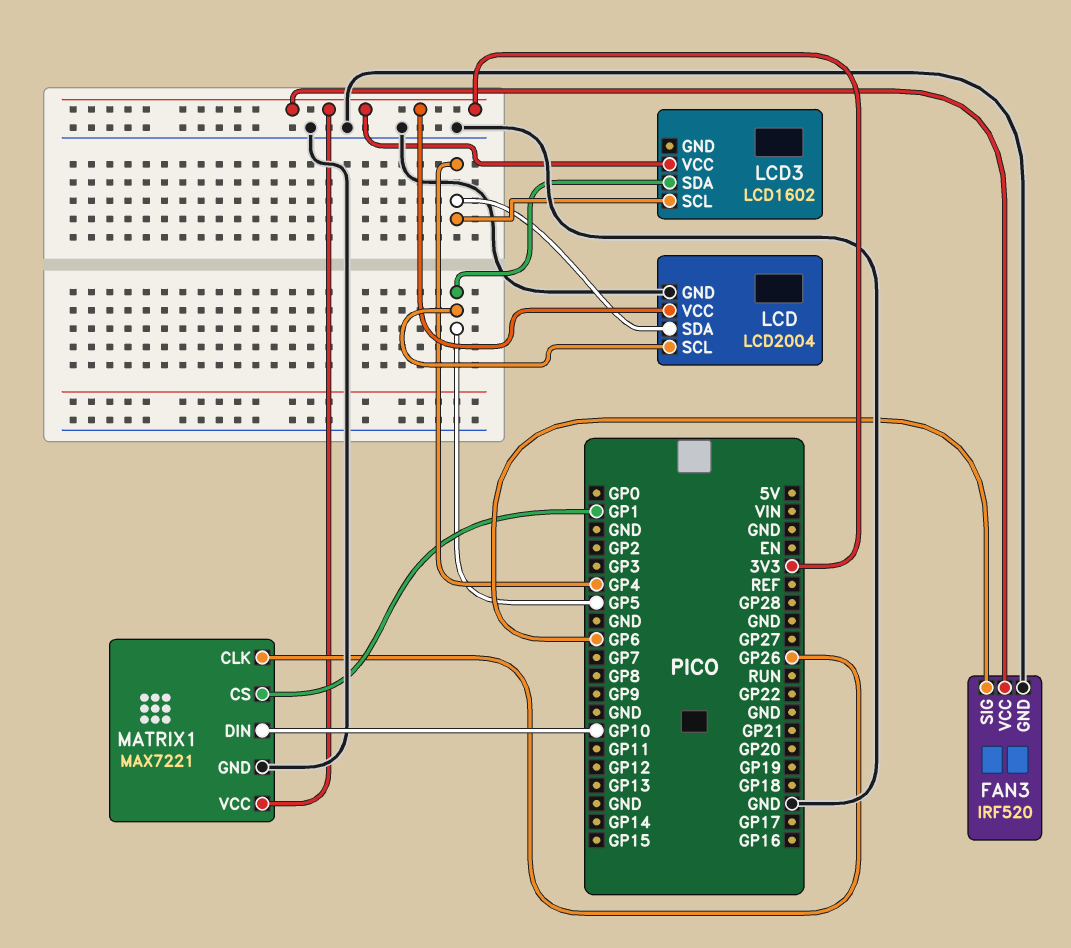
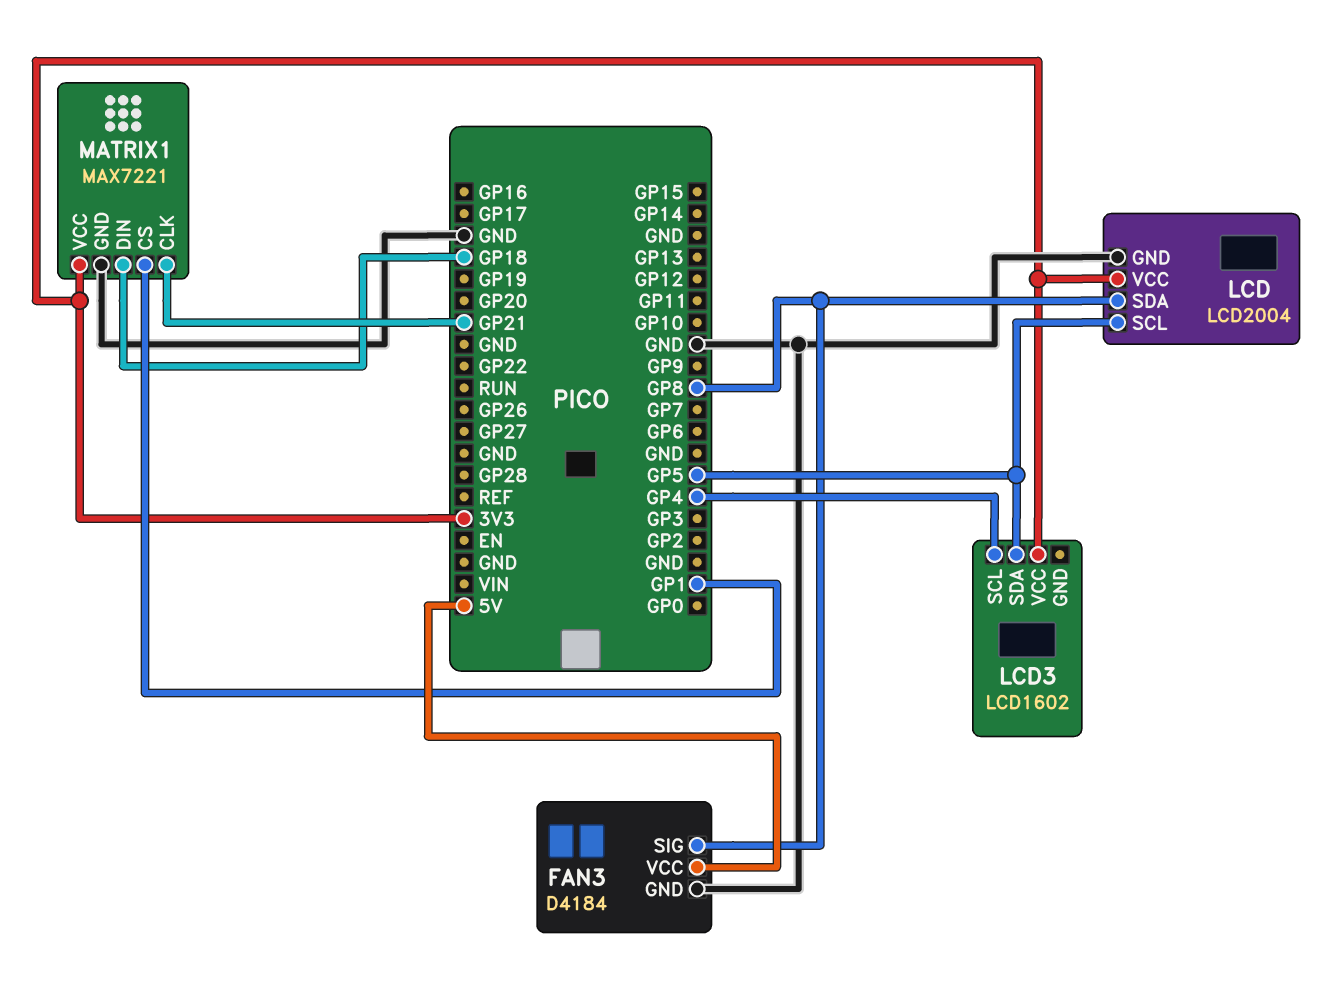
FAN3: IRF520 -> D4184
FAN3 pin SIG: GP6 -> GP8
FAN3 pin VCC: 3V3 -> 5V
LCD pin SDA: GP4 -> GP8
MATRIX1 pin CLK: GP26 -> GP21
MATRIX1 pin DIN: GP10 -> GP18

